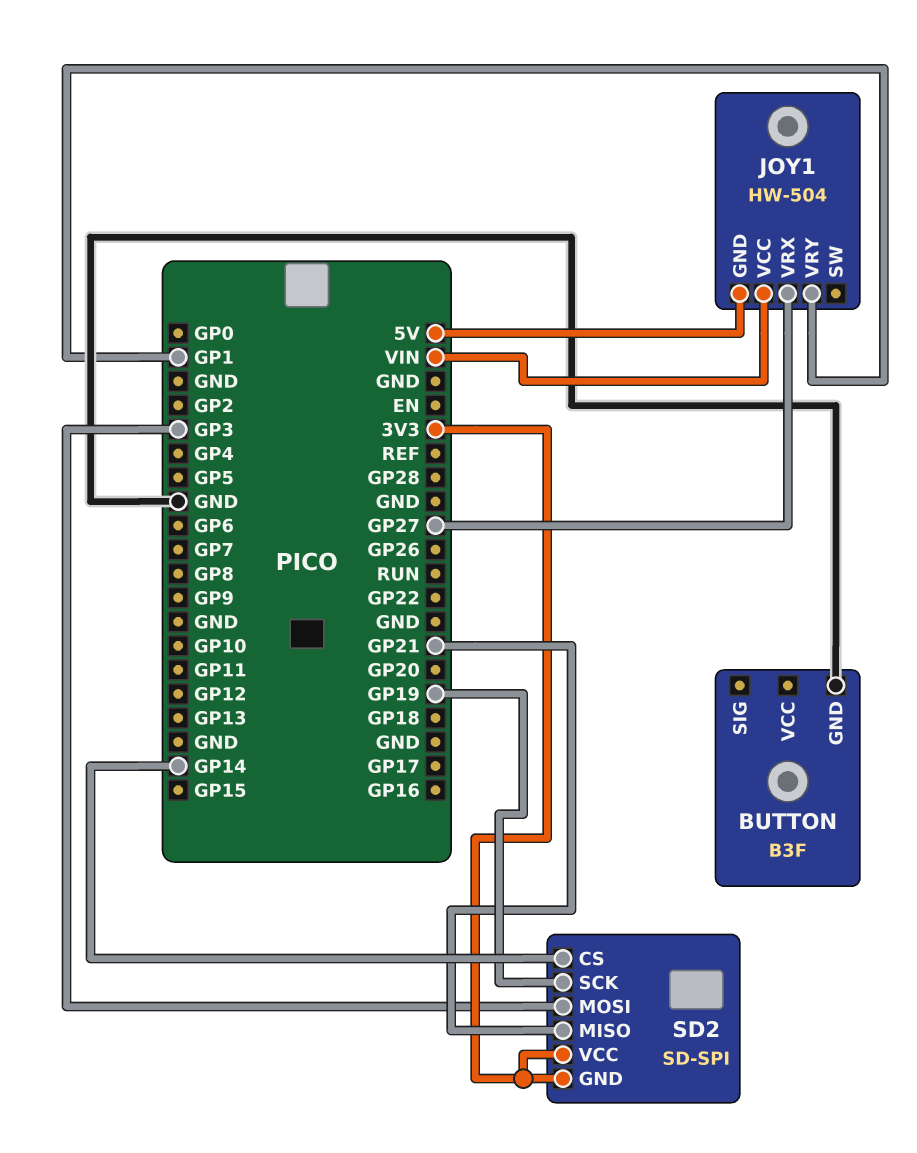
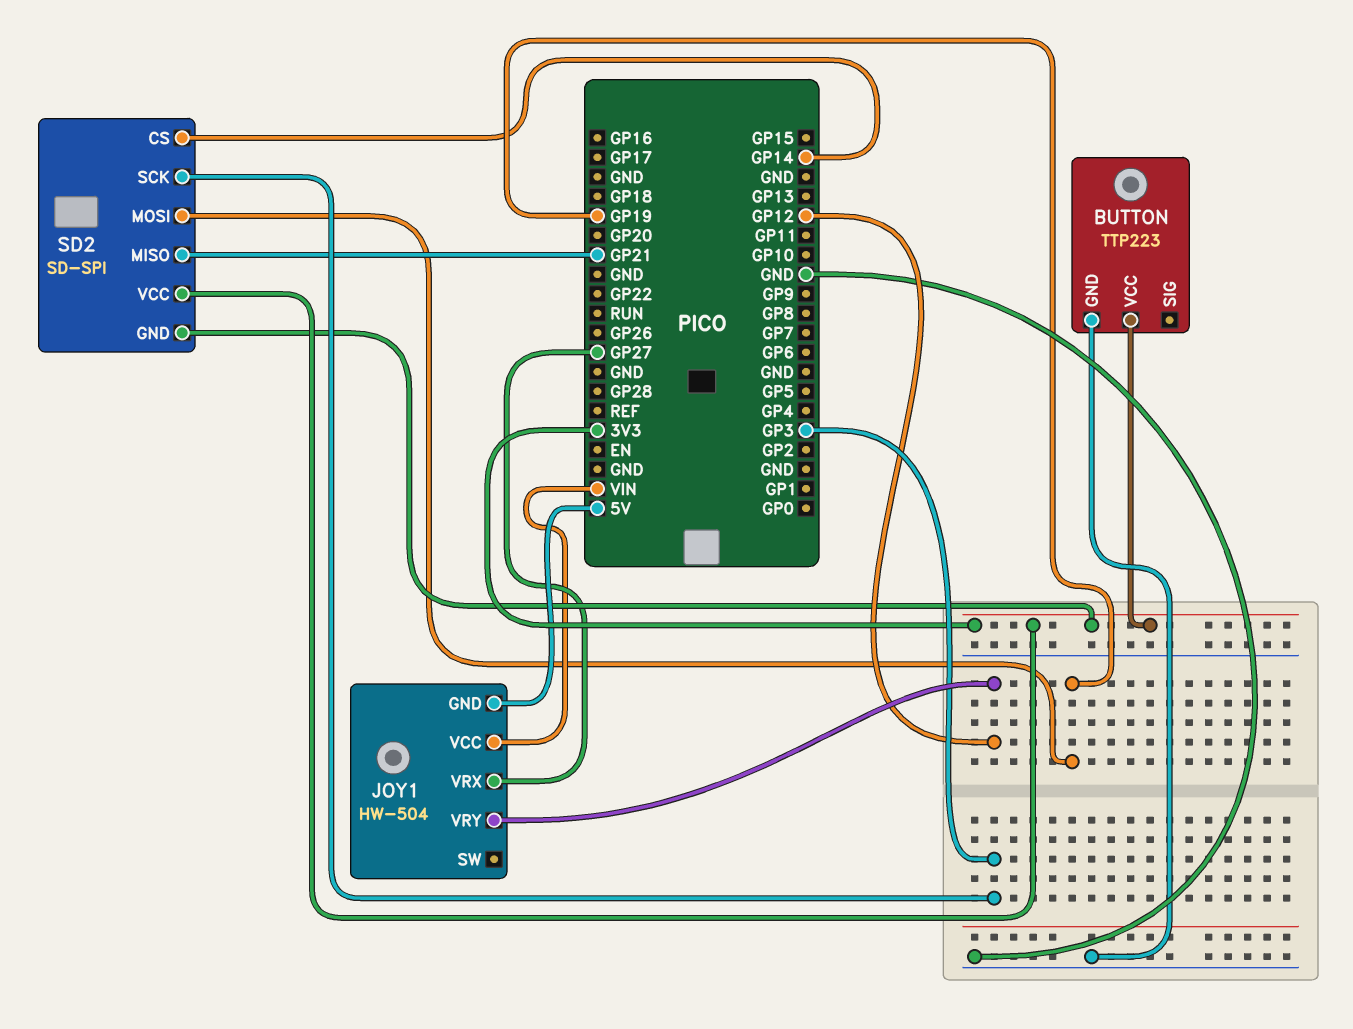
BUTTON: B3F -> TTP223
BUTTON pin VCC: none -> 3V3
JOY1 pin VRY: GP1 -> GP12
SD2 pin MOSI: GP3 -> GP19
SD2 pin SCK: GP19 -> GP3

